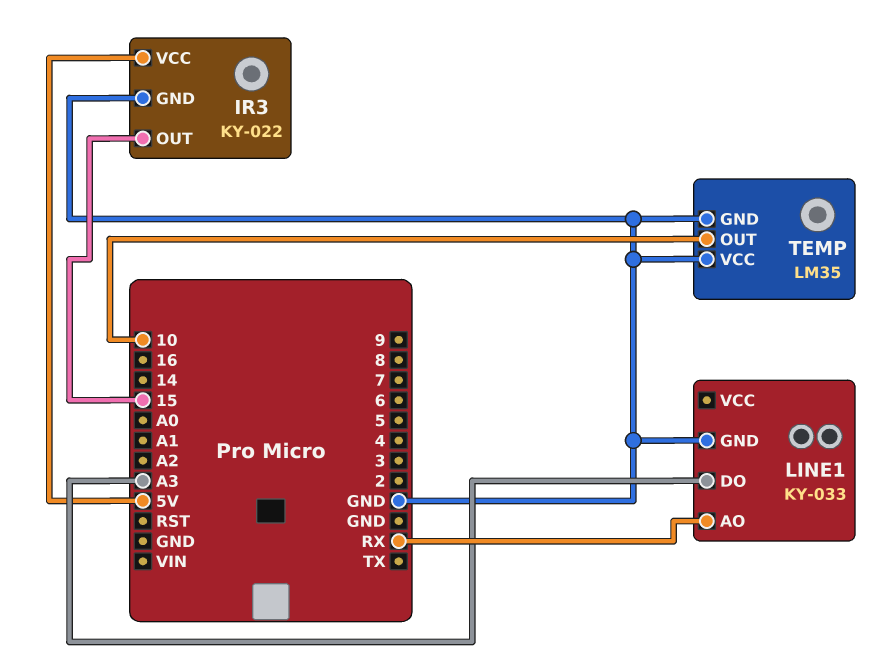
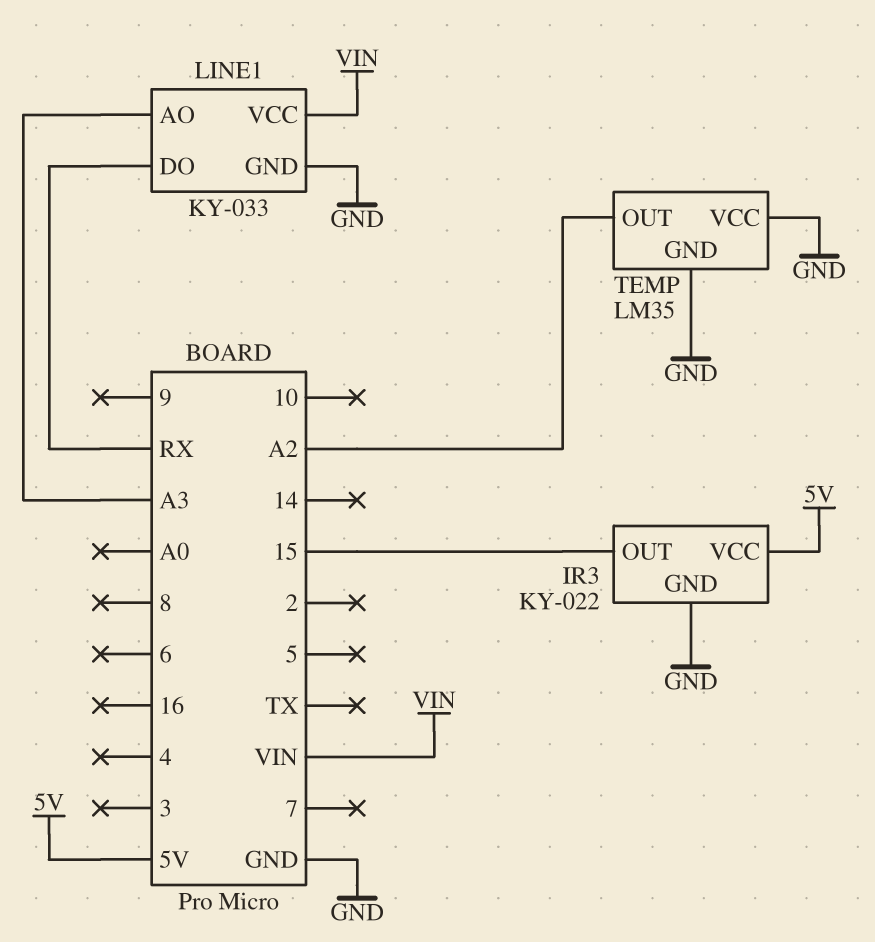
LINE1 pin AO: RX -> A3
LINE1 pin DO: A3 -> RX
LINE1 pin VCC: none -> VIN
TEMP pin OUT: 10 -> A2

